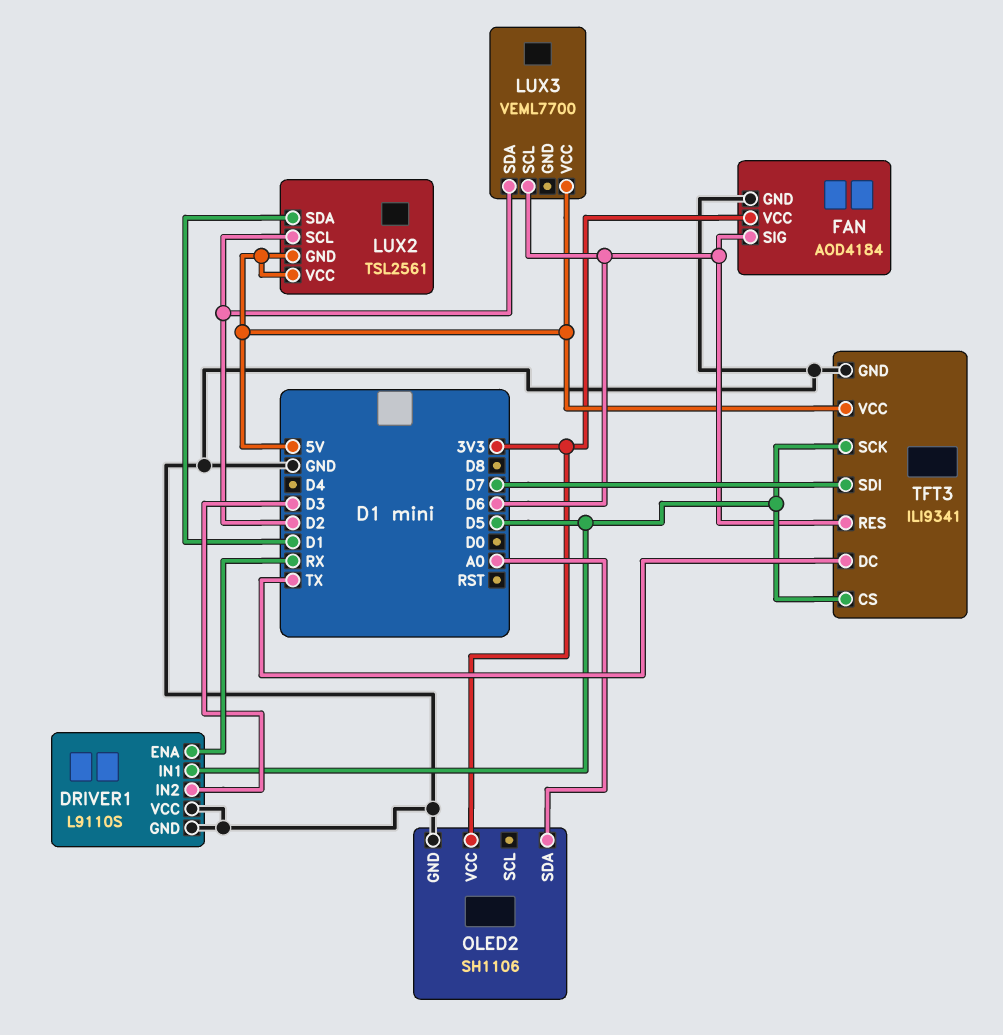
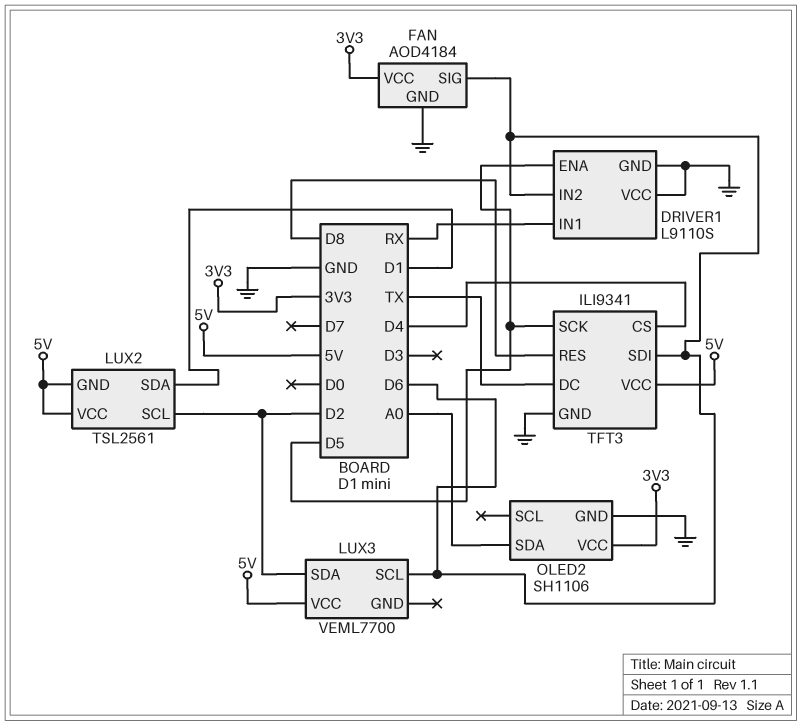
DRIVER1 pin ENA: RX -> D5
DRIVER1 pin IN1: D5 -> RX
DRIVER1 pin IN2: D3 -> D6
TFT3 pin CS: D5 -> D4
TFT3 pin RES: D6 -> D8
TFT3 pin SDI: D7 -> D6

